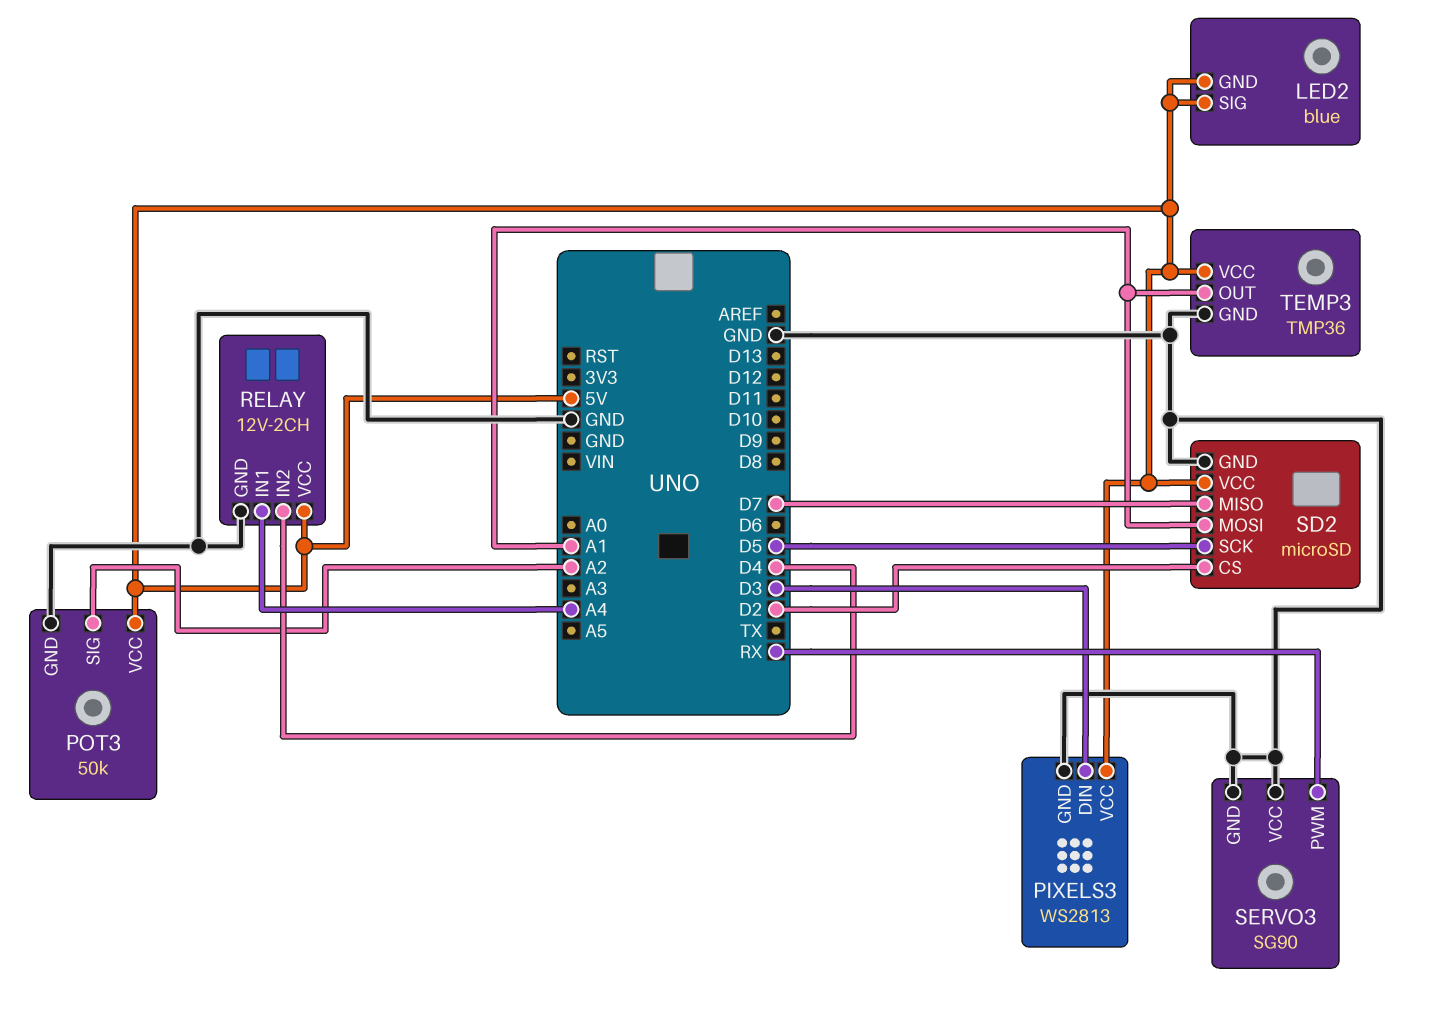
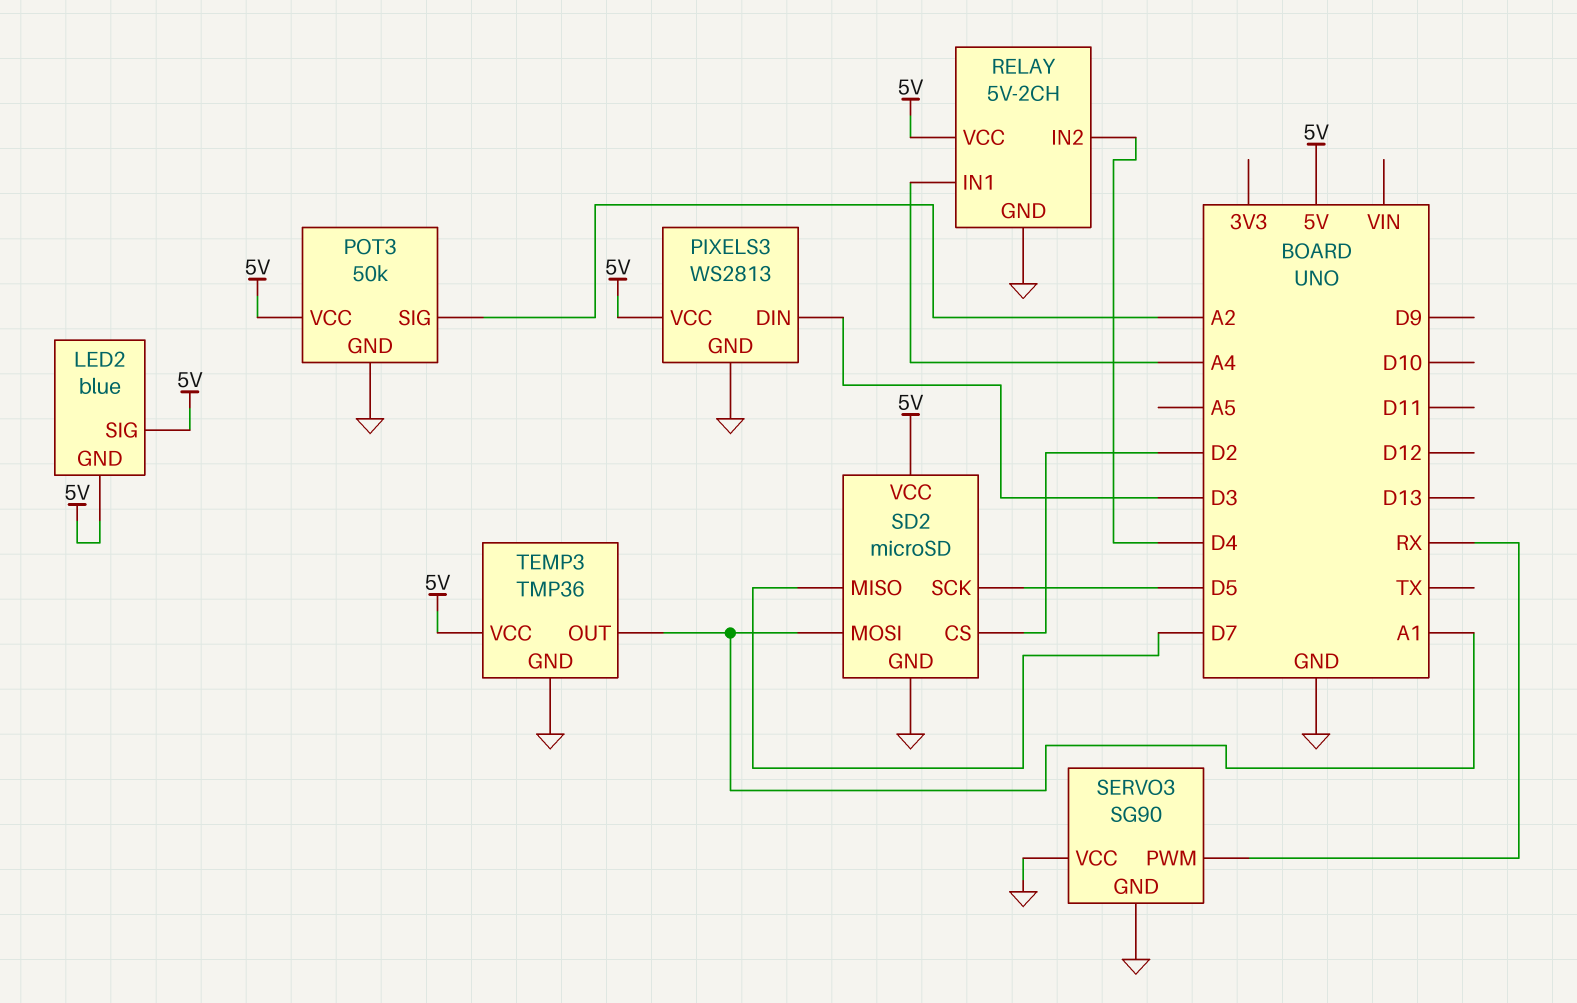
RELAY: 12V-2CH -> 5V-2CH

